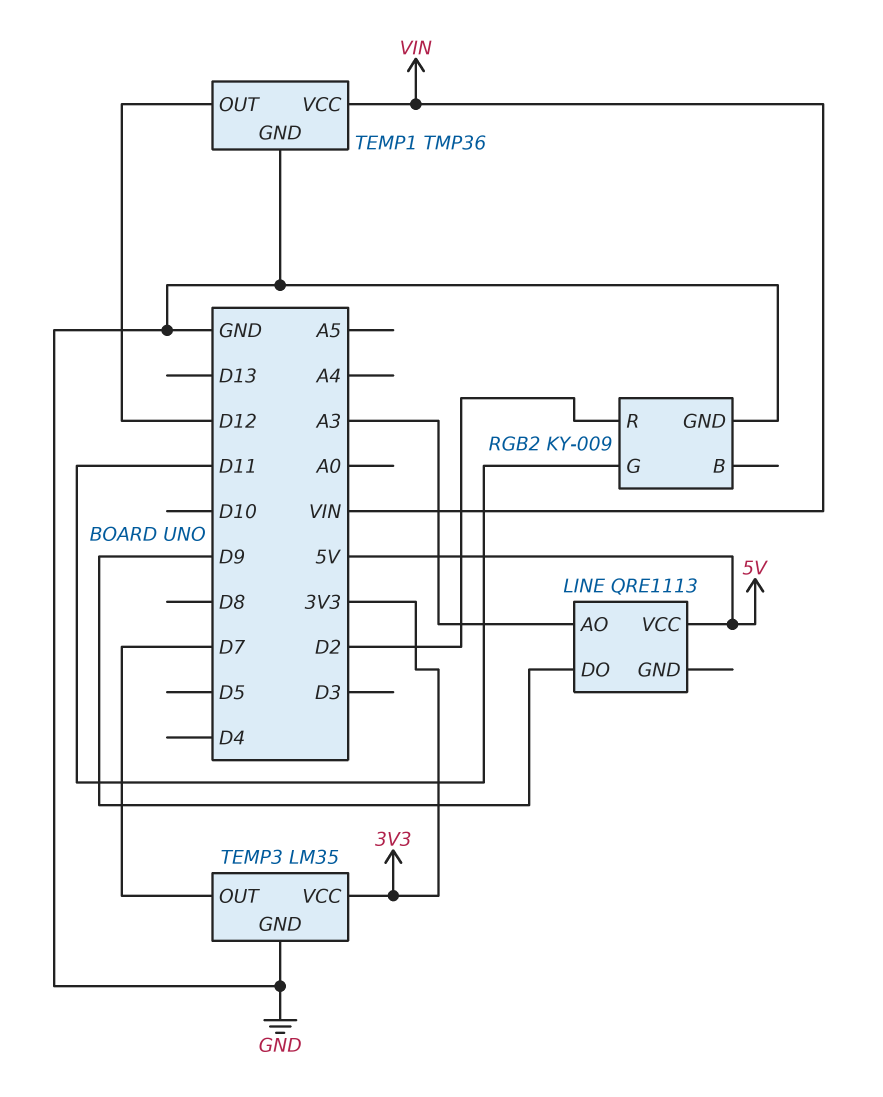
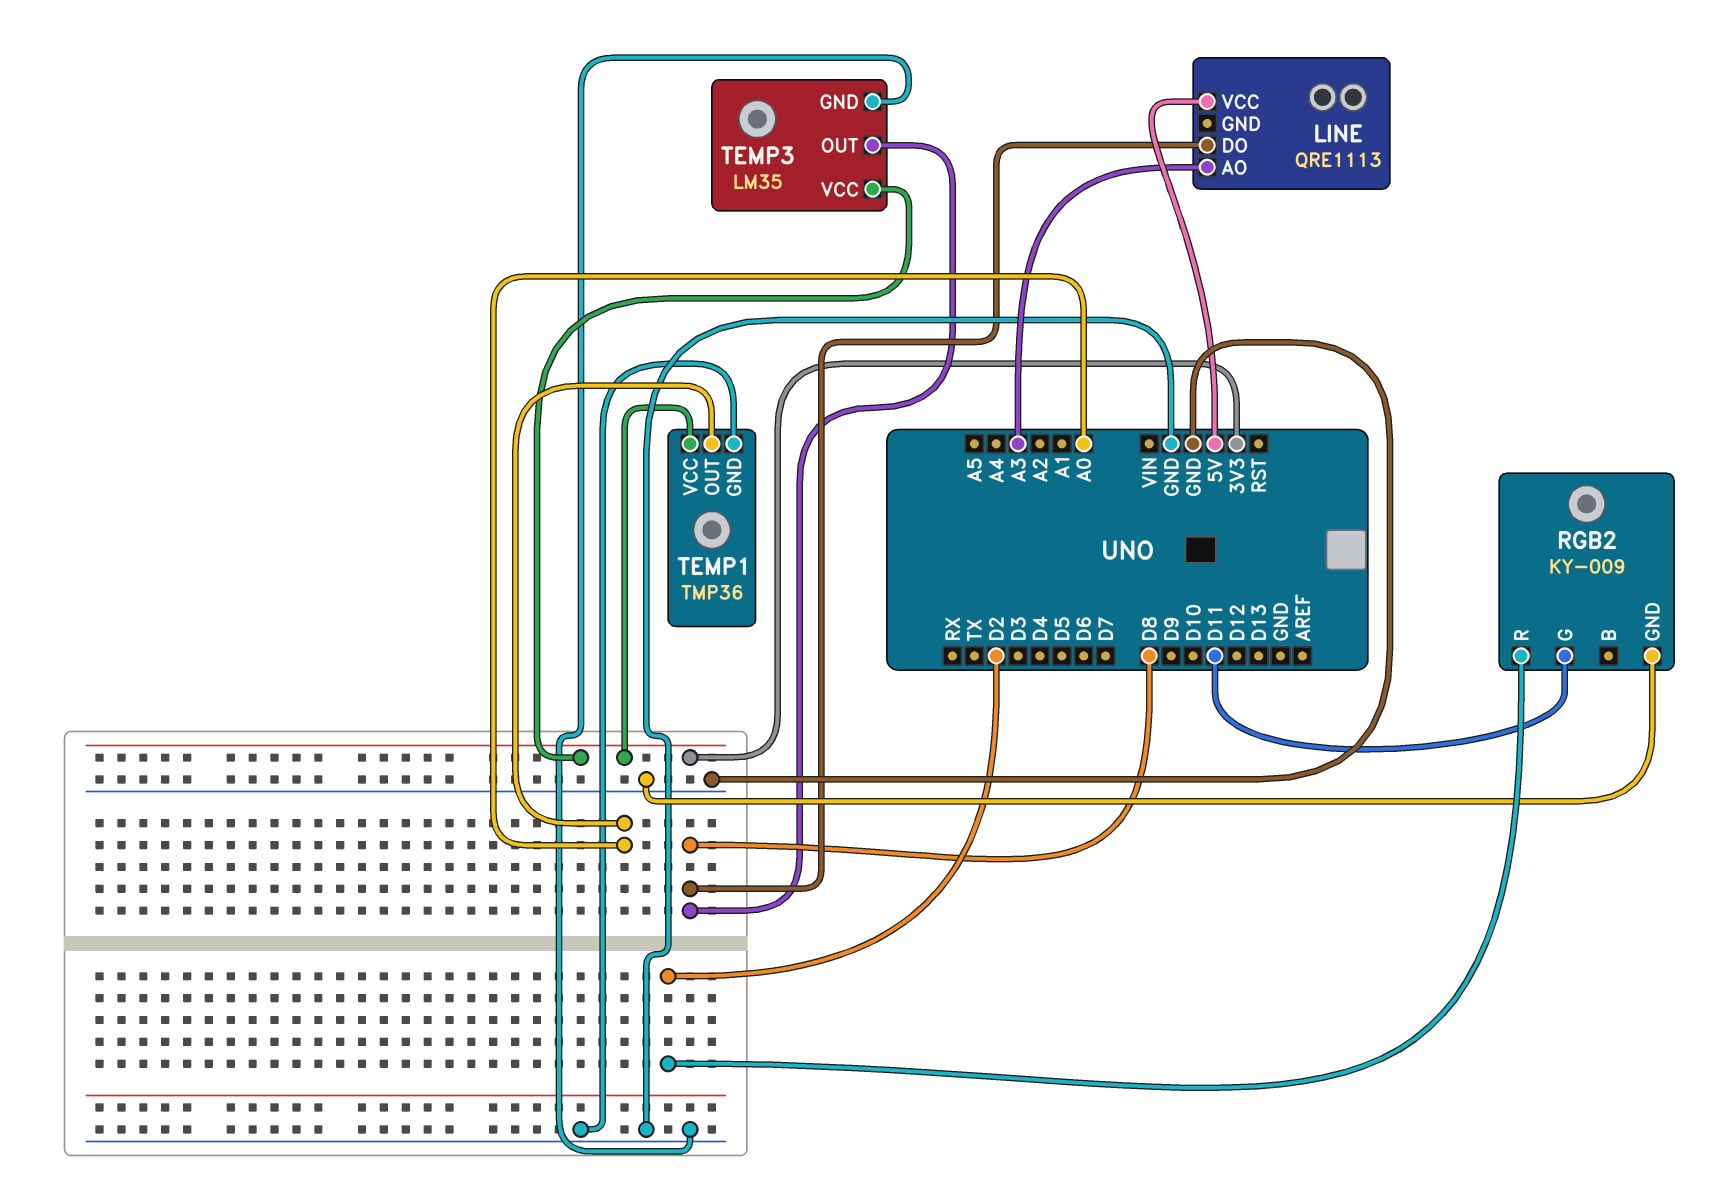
LINE pin DO: D9 -> D8
TEMP1 pin OUT: D12 -> A0
TEMP1 pin VCC: VIN -> 3V3
TEMP3 pin OUT: D7 -> D8

